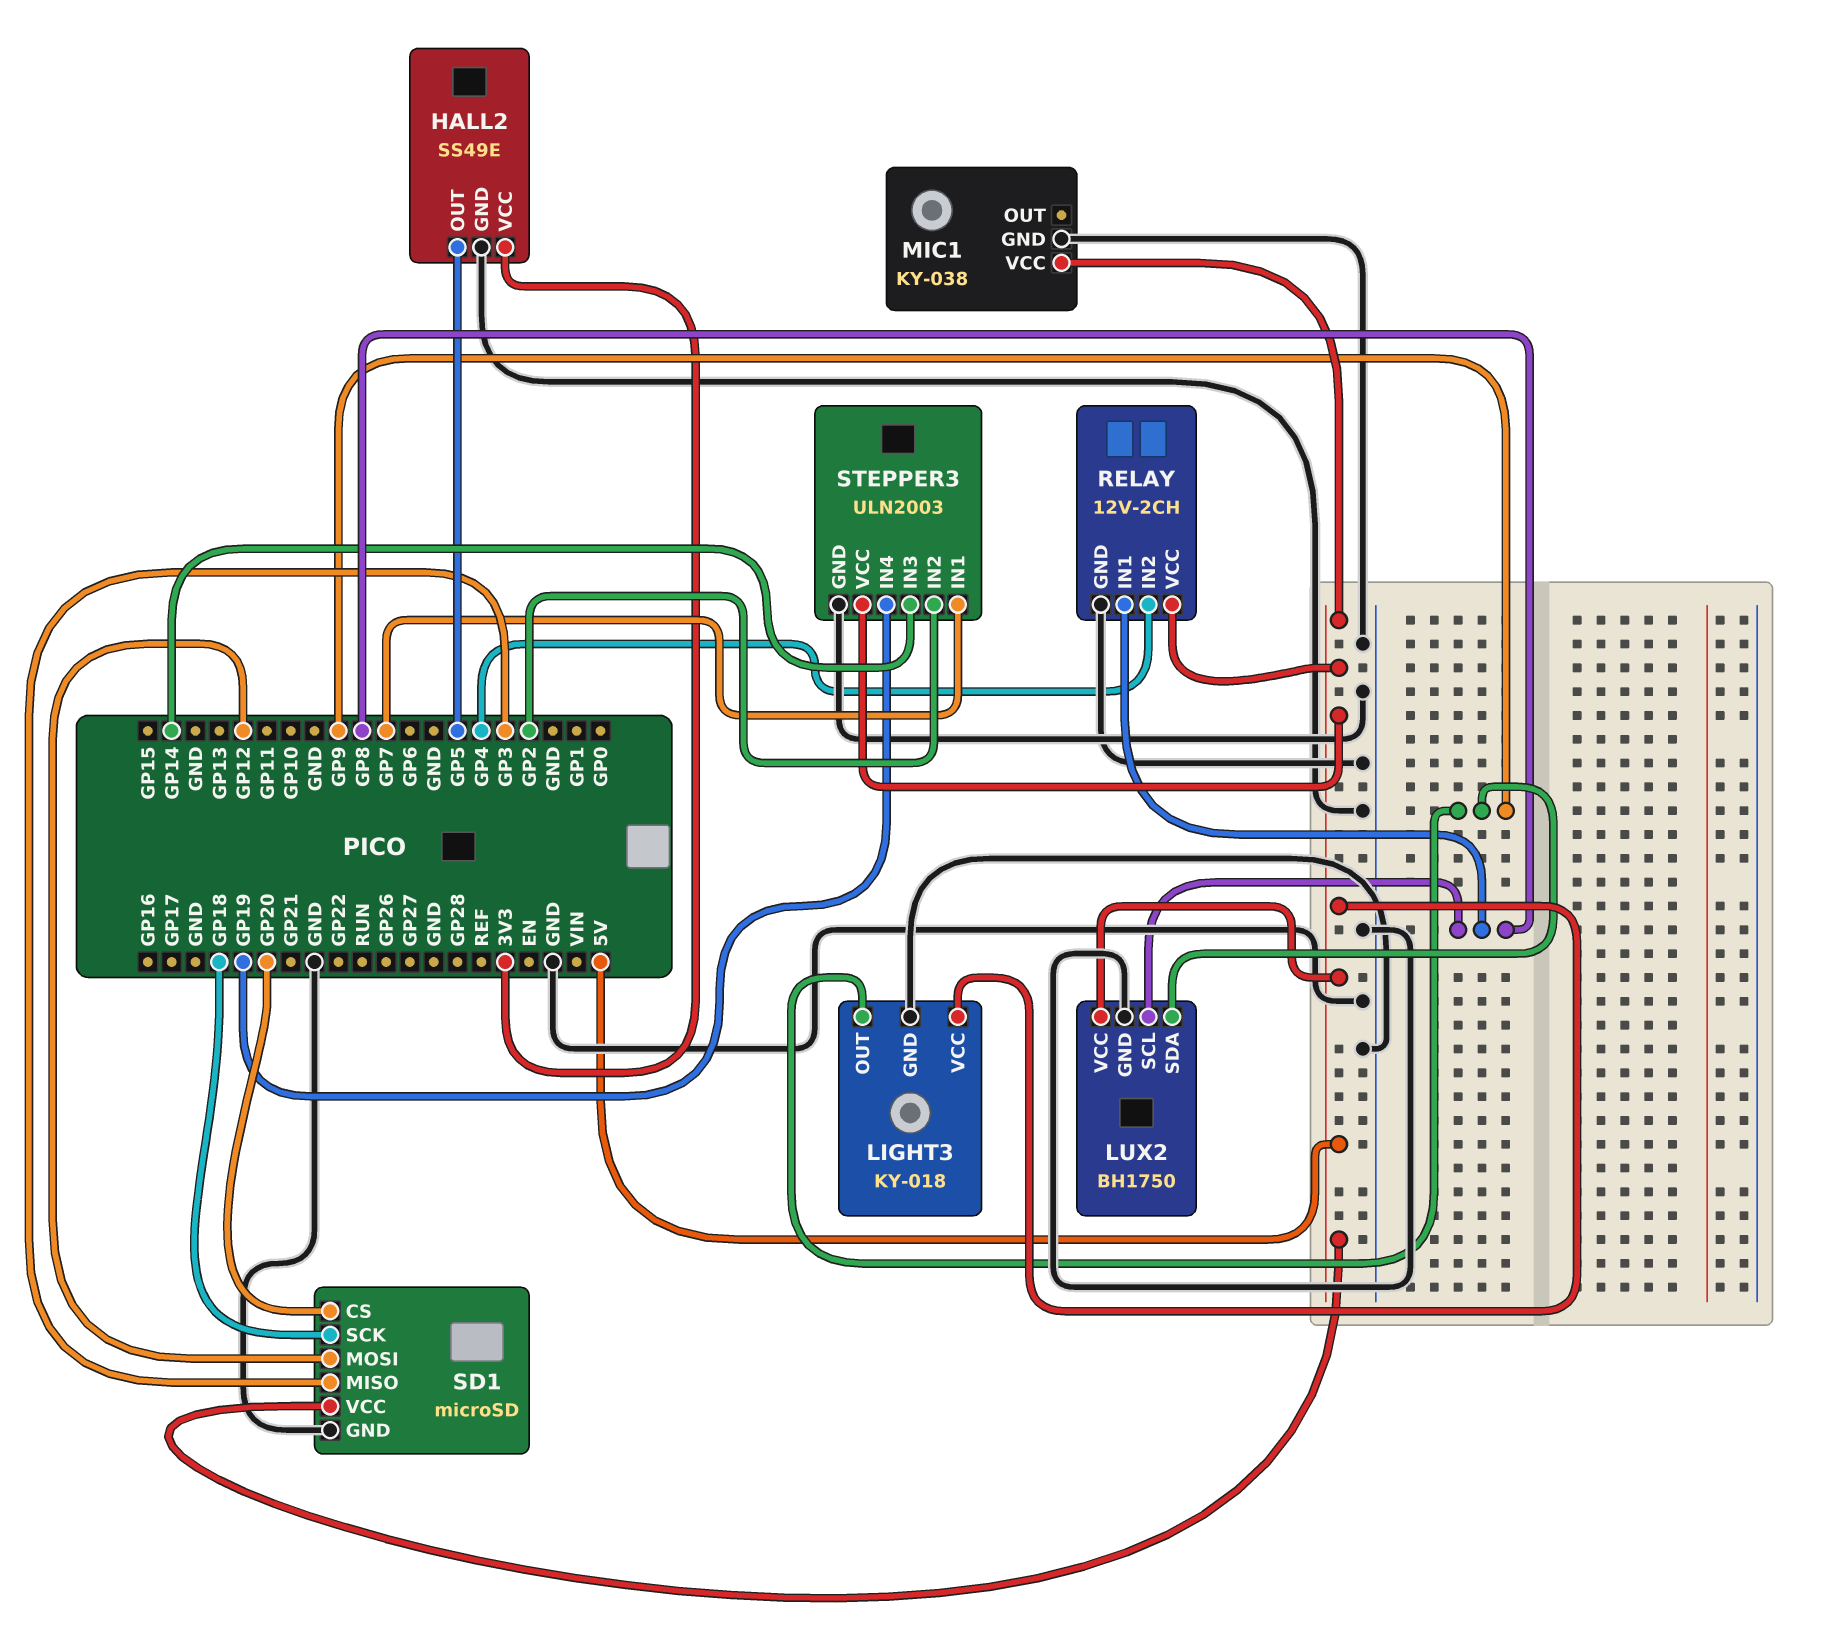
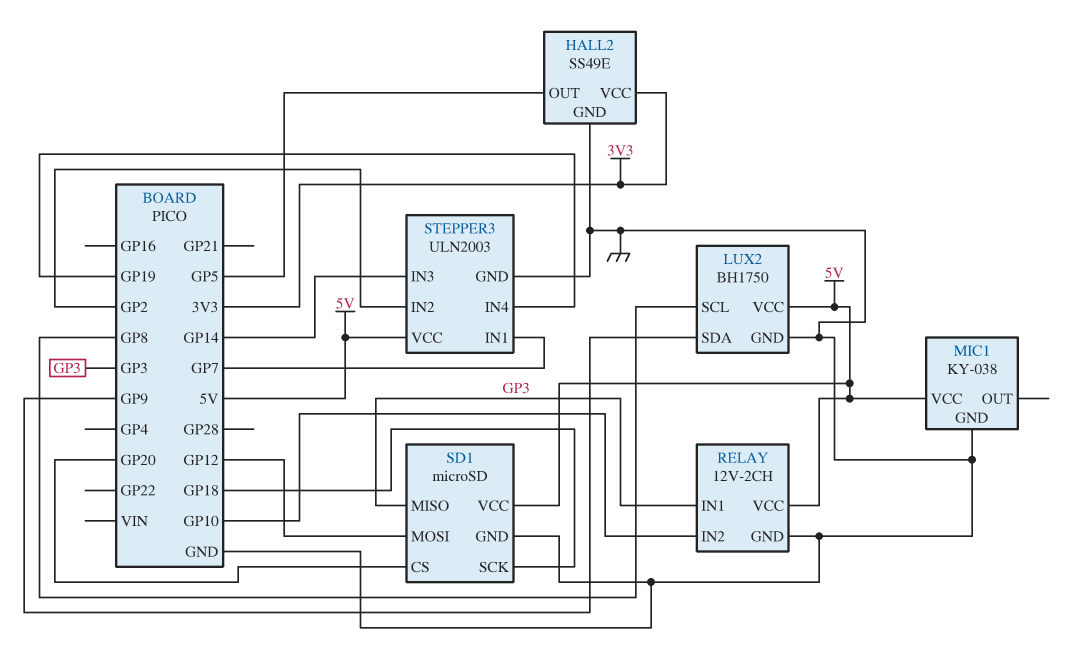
LIGHT3: KY-018 -> none
LIGHT3 pin GND: GND -> none
LIGHT3 pin OUT: GP9 -> none
LIGHT3 pin VCC: 5V -> none
RELAY pin IN1: GP8 -> GP3
RELAY pin IN2: GP4 -> GP10

